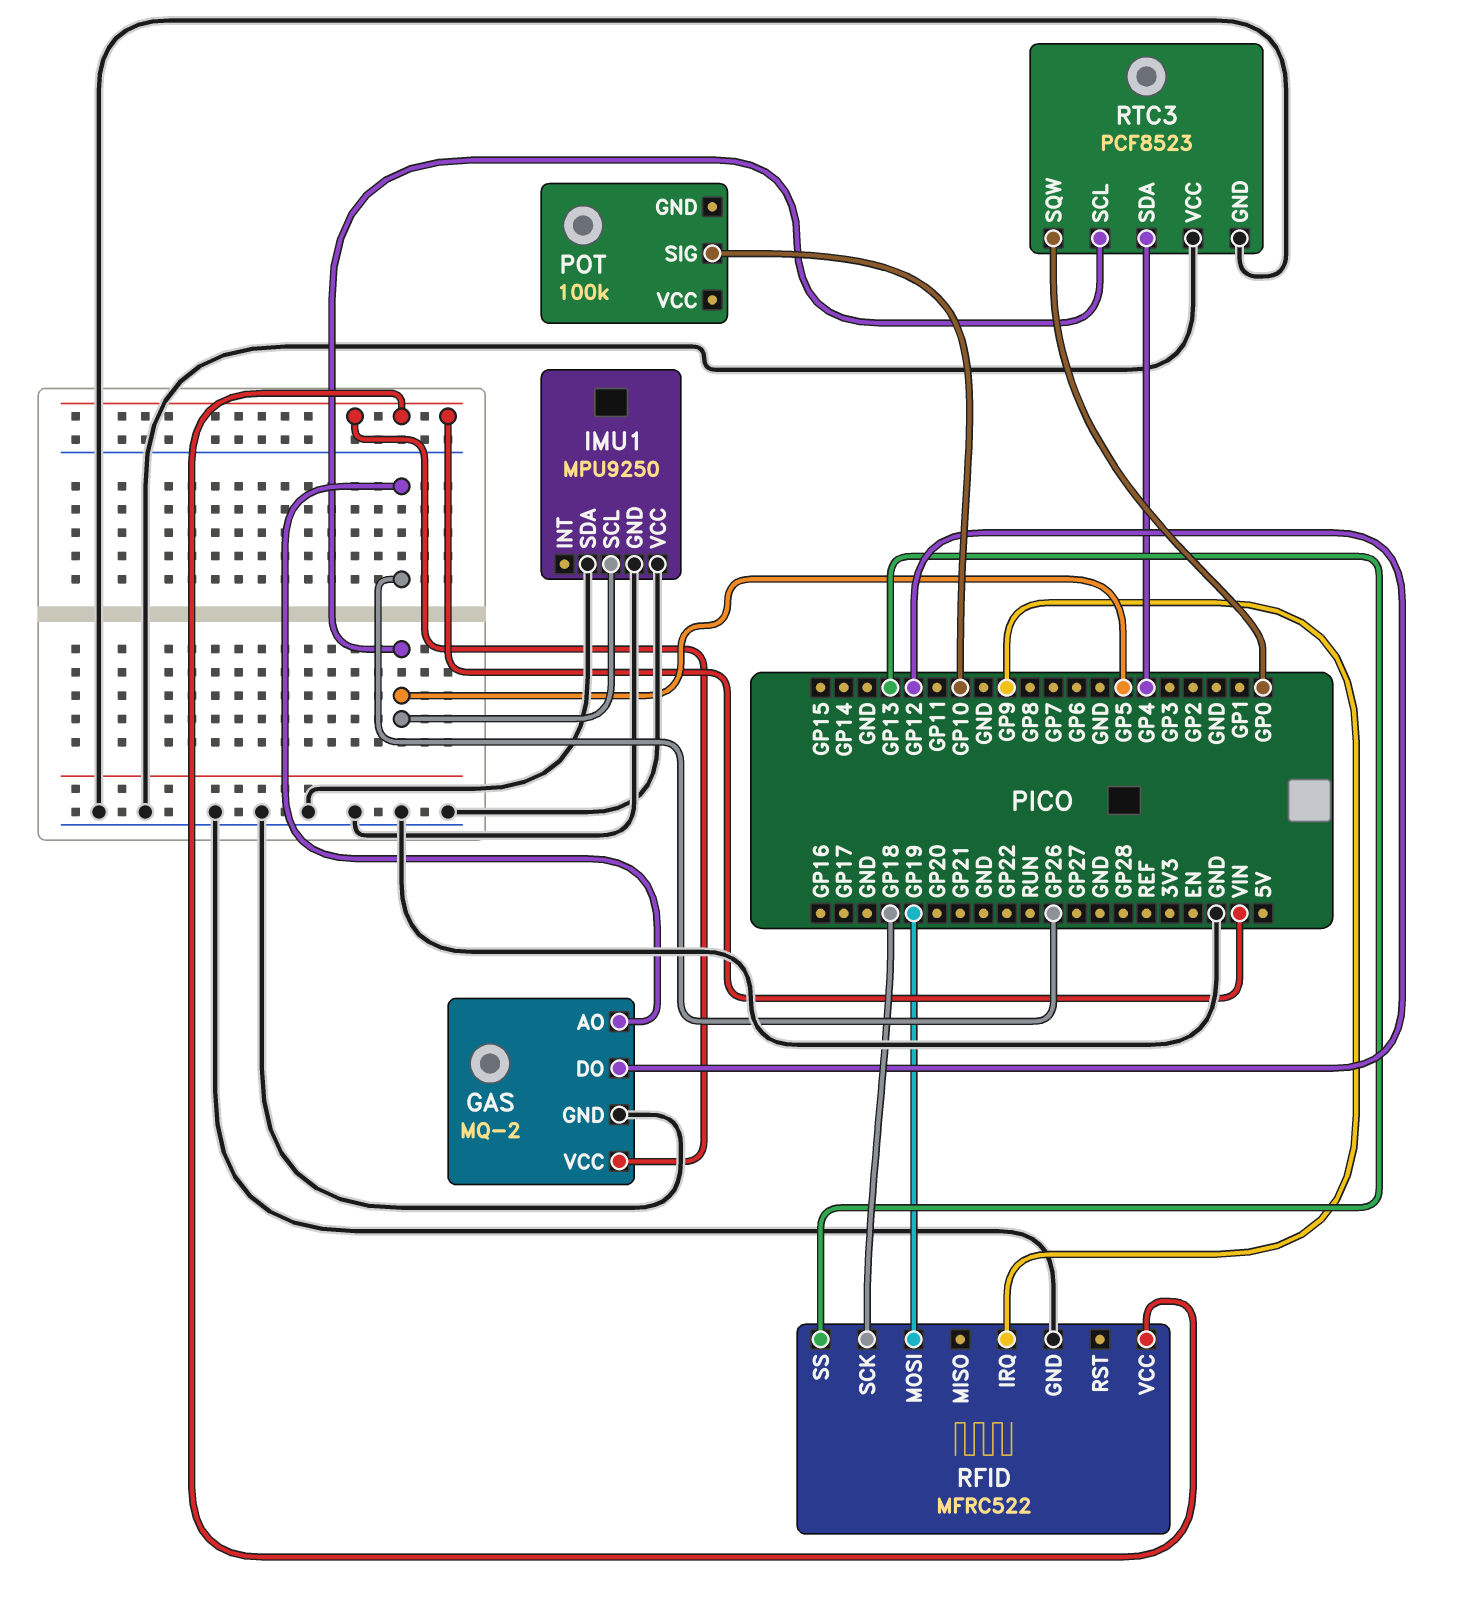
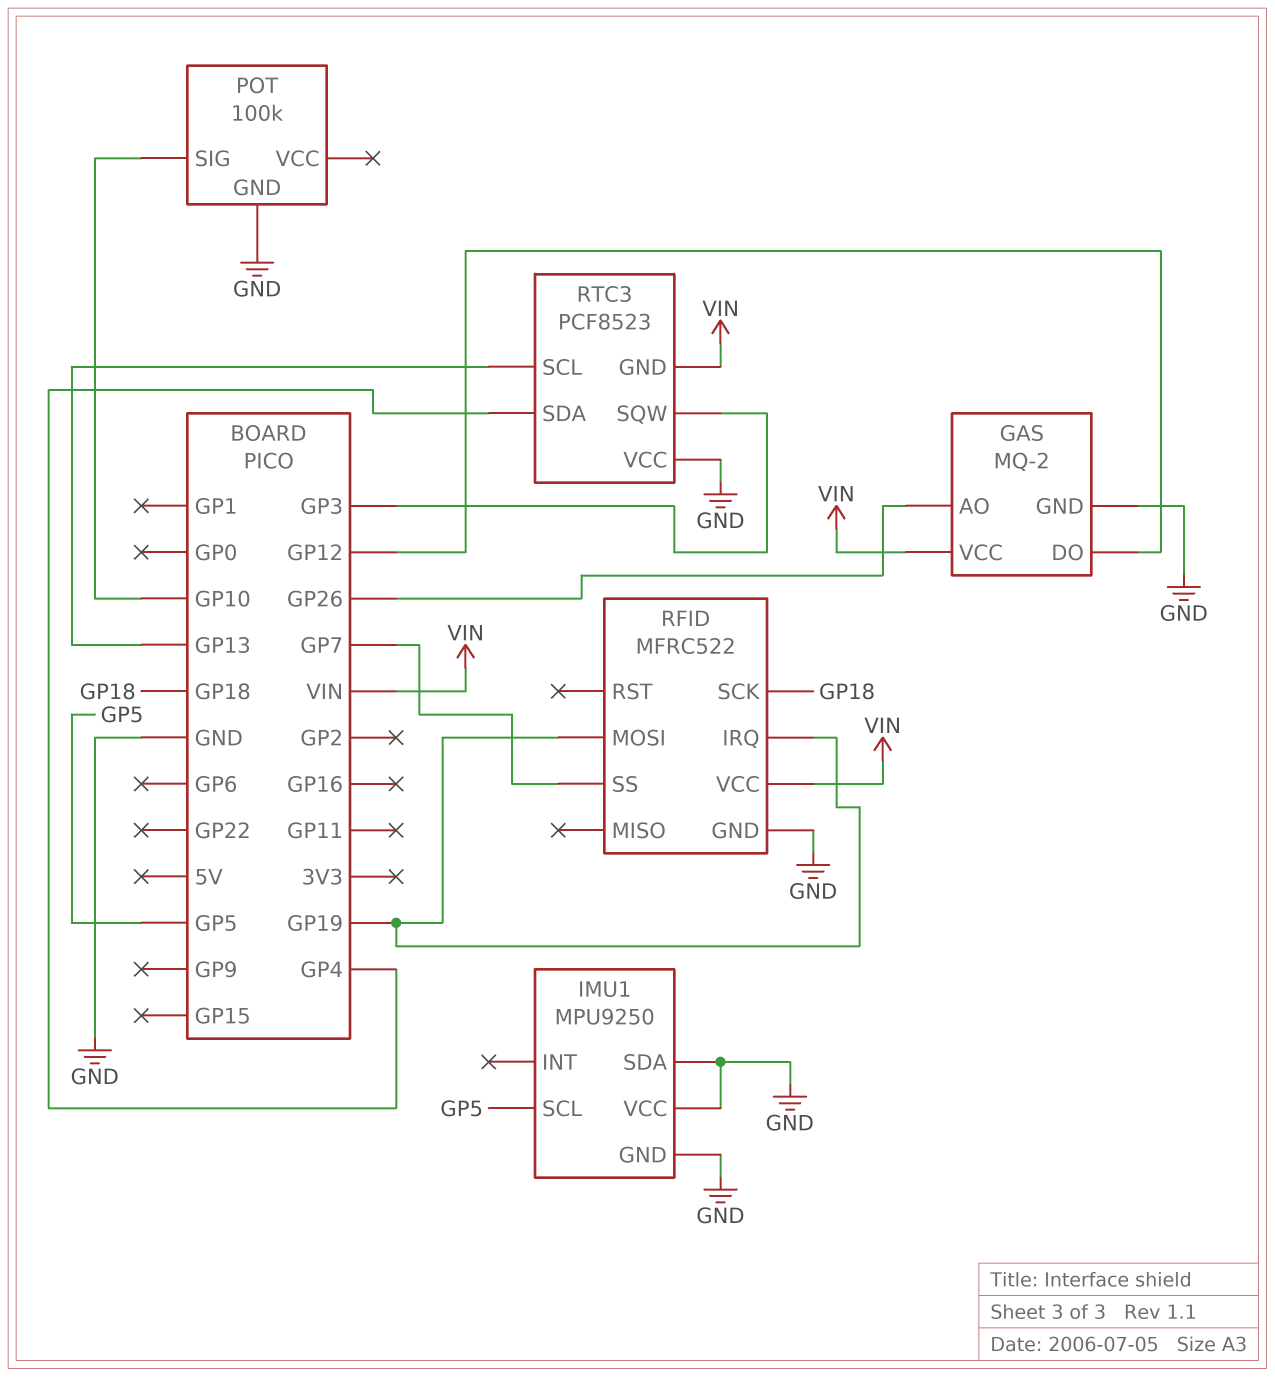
POT pin GND: none -> GND
RFID pin IRQ: GP9 -> GP19
RFID pin SS: GP13 -> GP7
RTC3 pin GND: GND -> VIN
RTC3 pin SCL: GP5 -> GP13
RTC3 pin SQW: GP0 -> GP3

